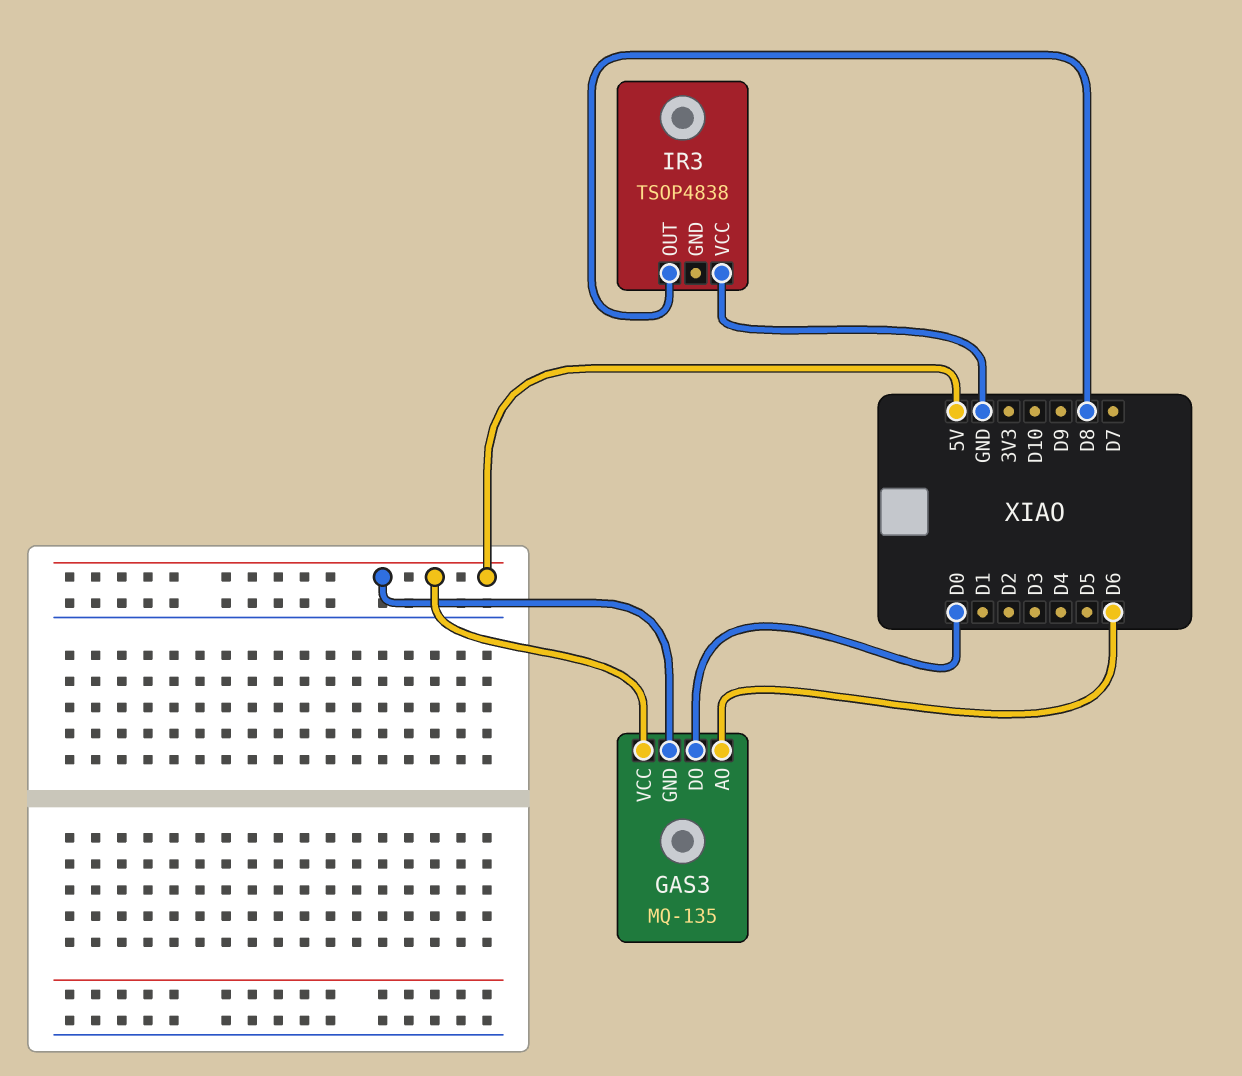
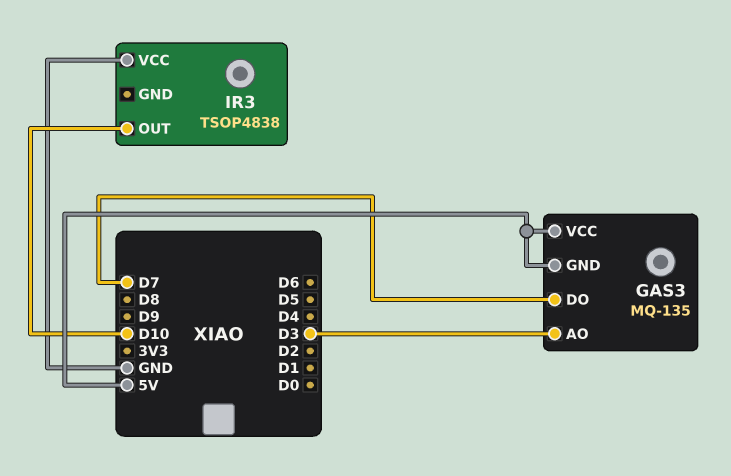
GAS3 pin AO: D6 -> D3
GAS3 pin DO: D0 -> D7
IR3 pin OUT: D8 -> D10

